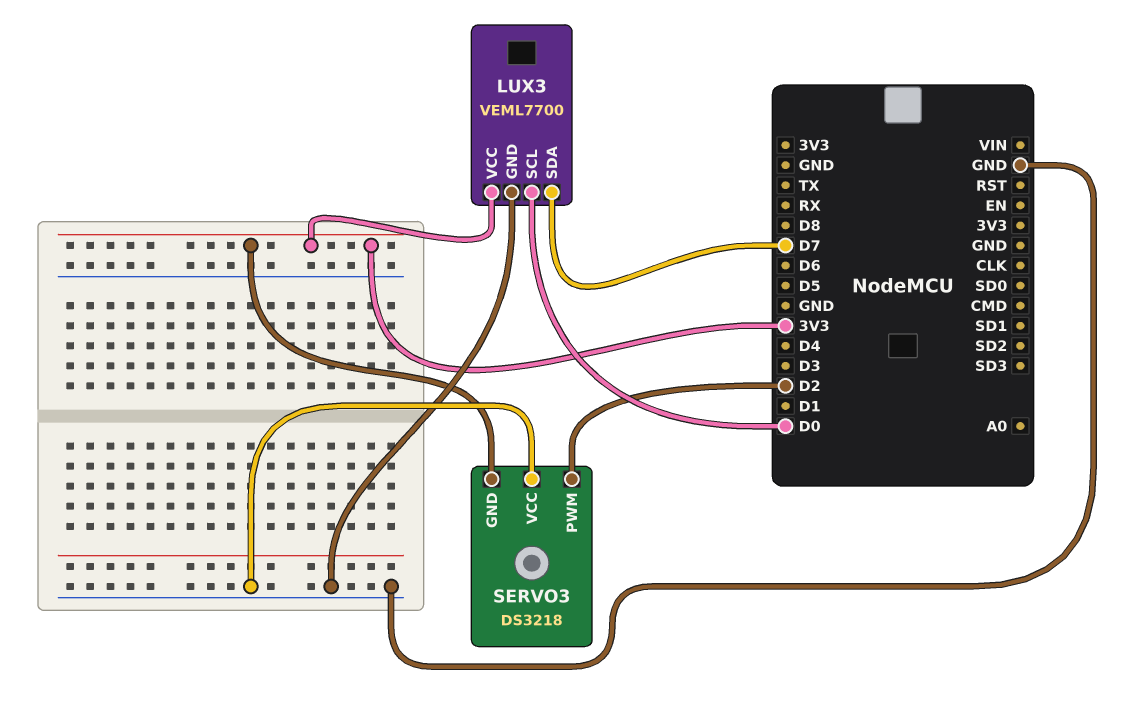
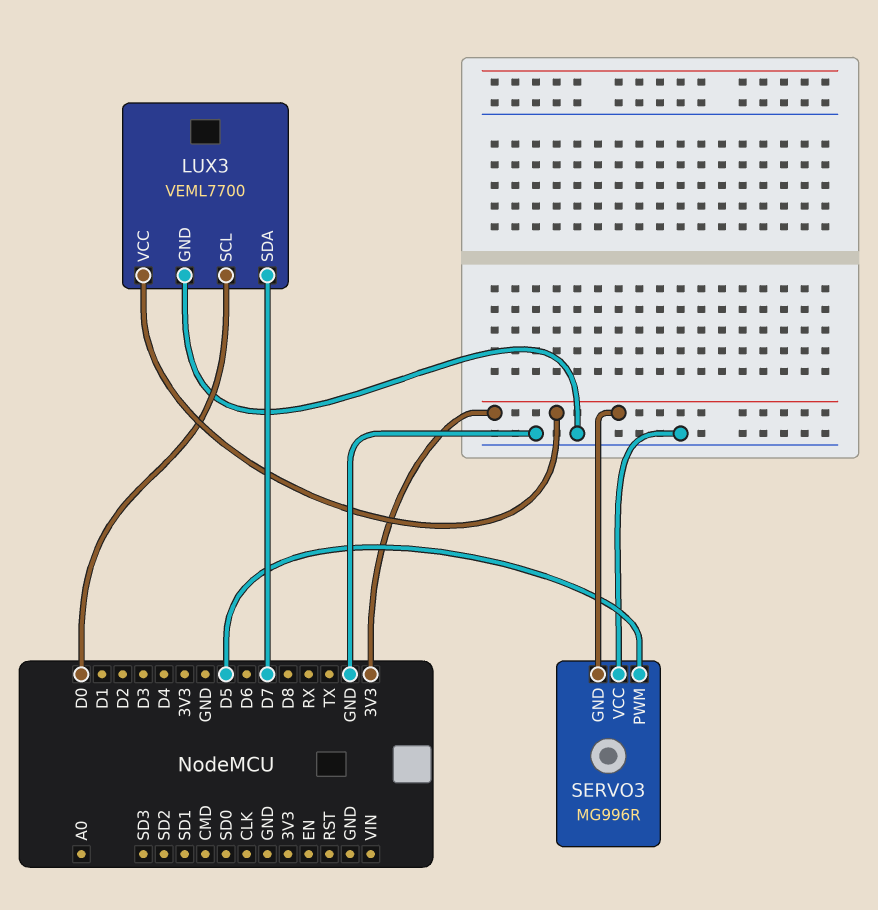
SERVO3: DS3218 -> MG996R
SERVO3 pin PWM: D2 -> D5

